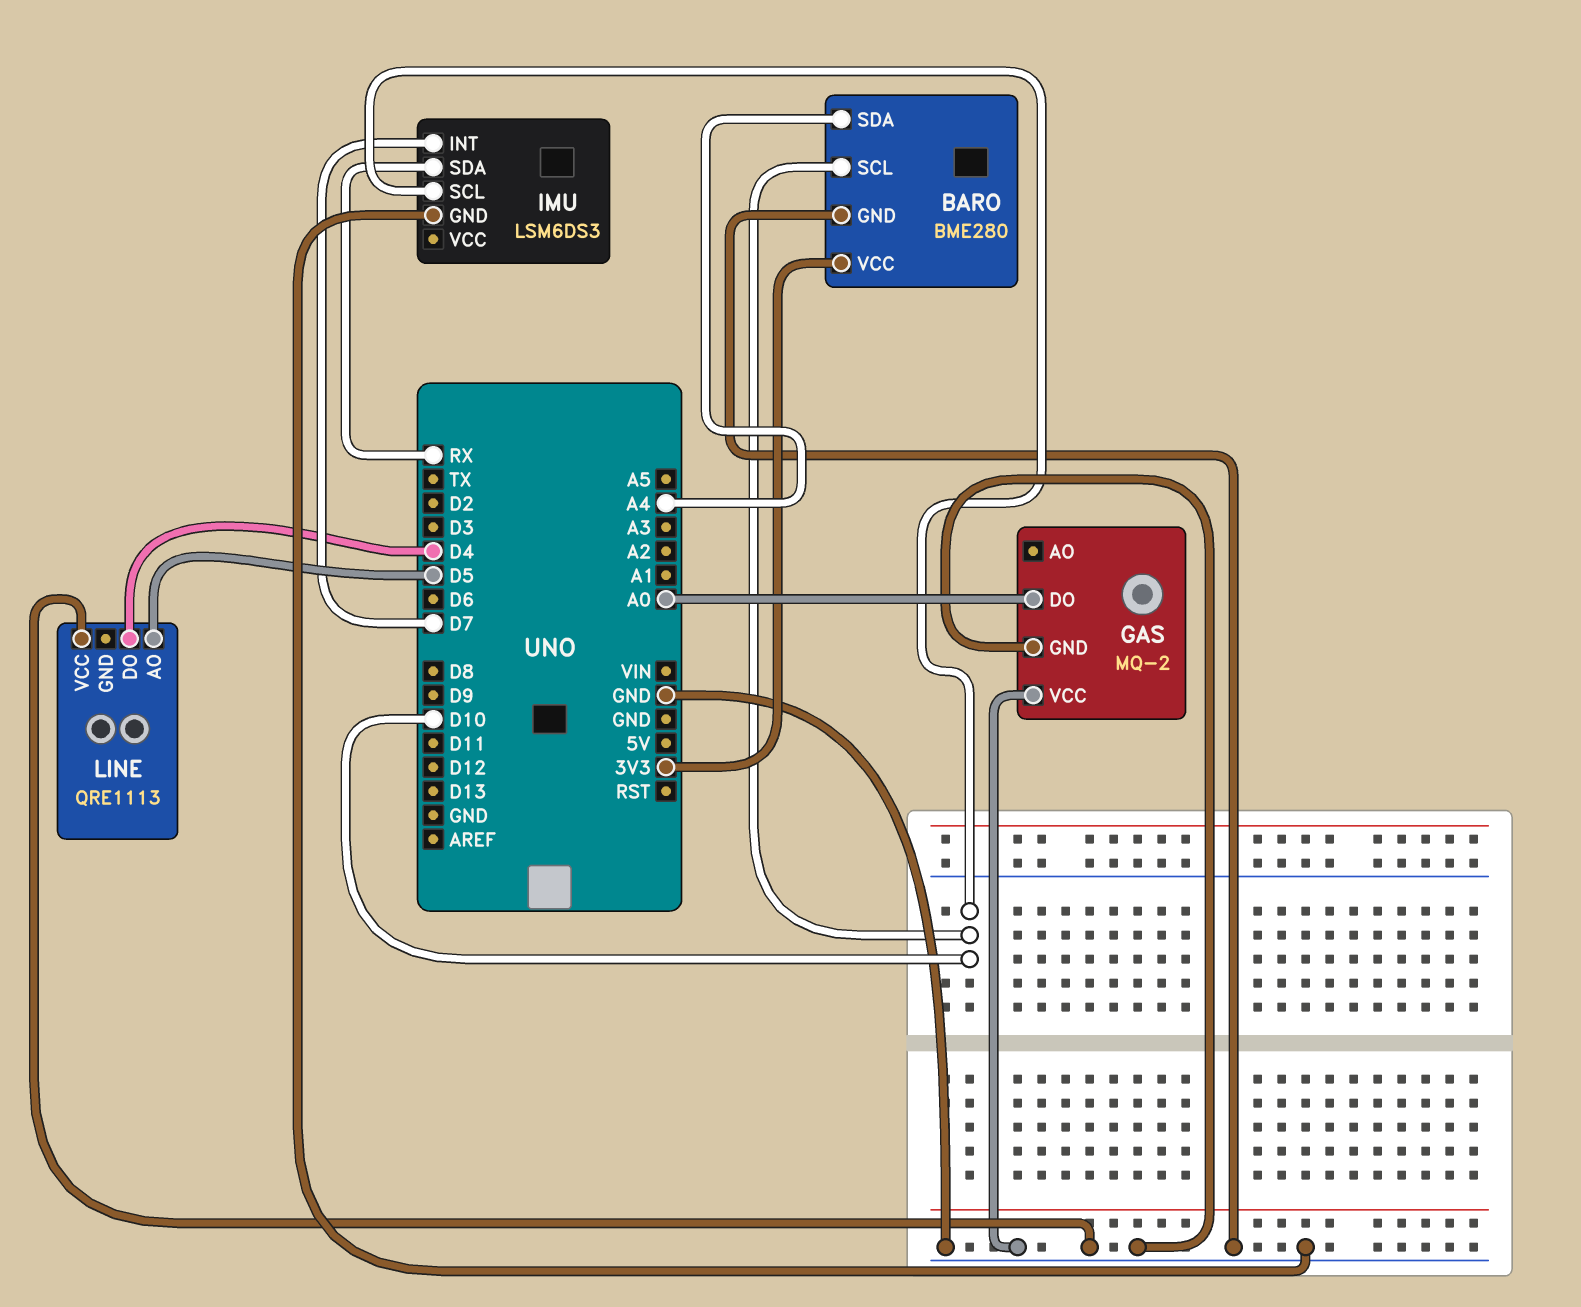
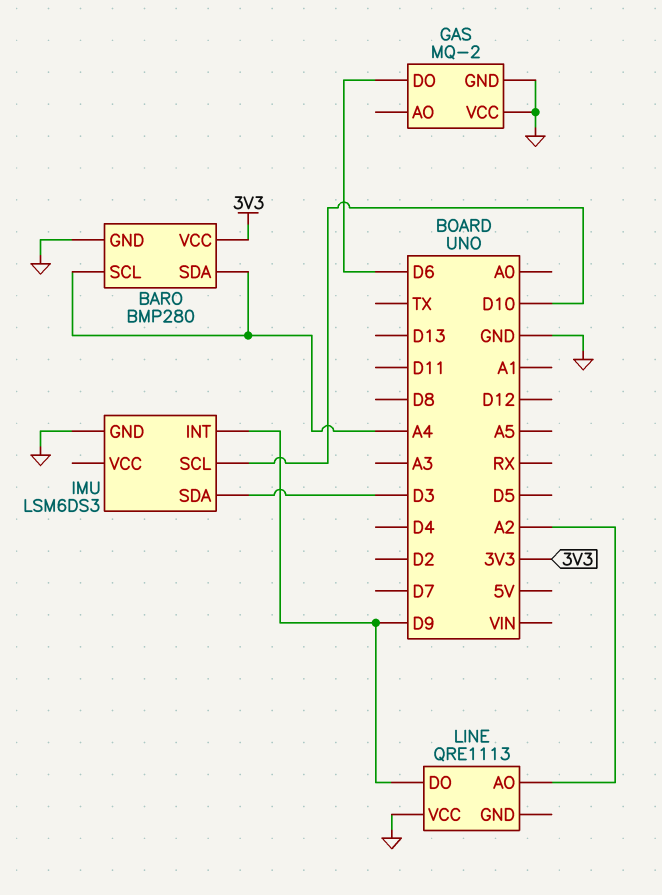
BARO: BME280 -> BMP280
BARO pin SCL: D10 -> A4
GAS pin DO: A0 -> D6
IMU pin INT: D7 -> D9
IMU pin SDA: RX -> D3
LINE pin AO: D5 -> A2
LINE pin DO: D4 -> D9

